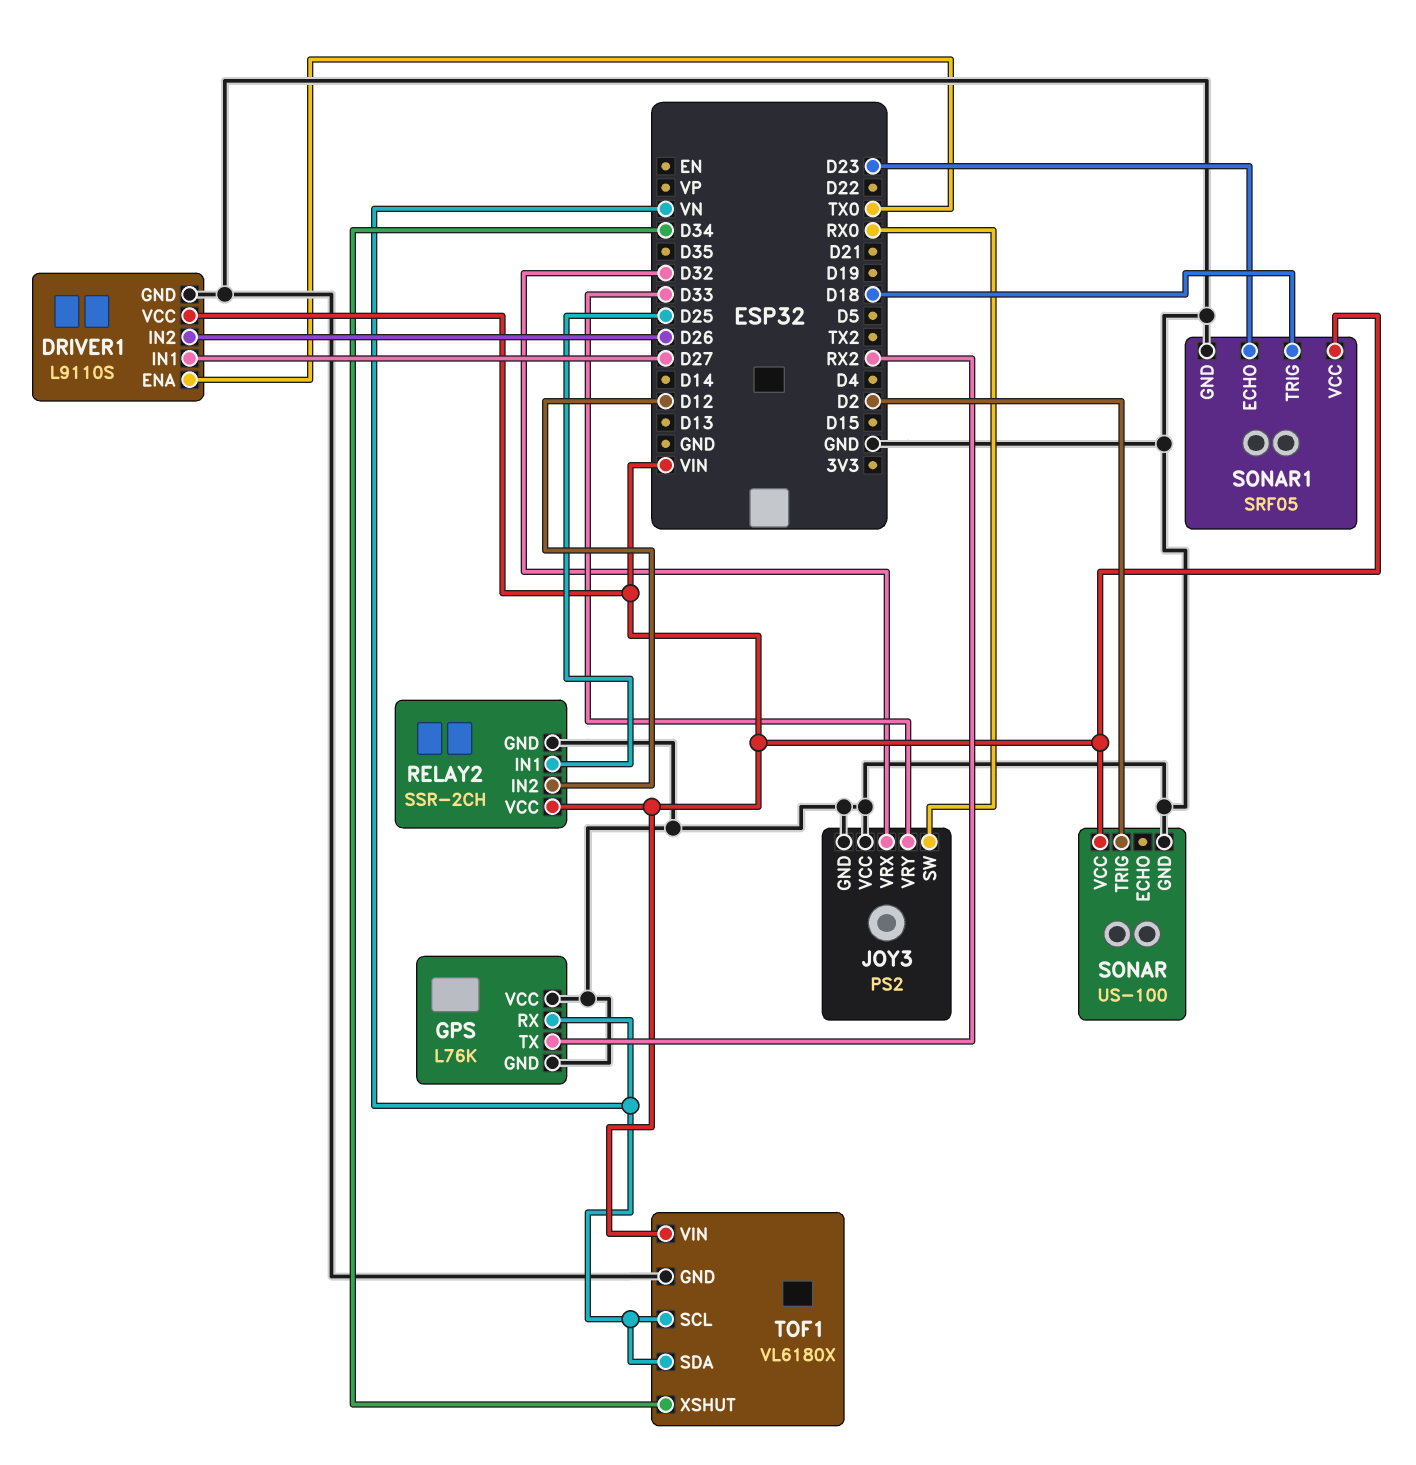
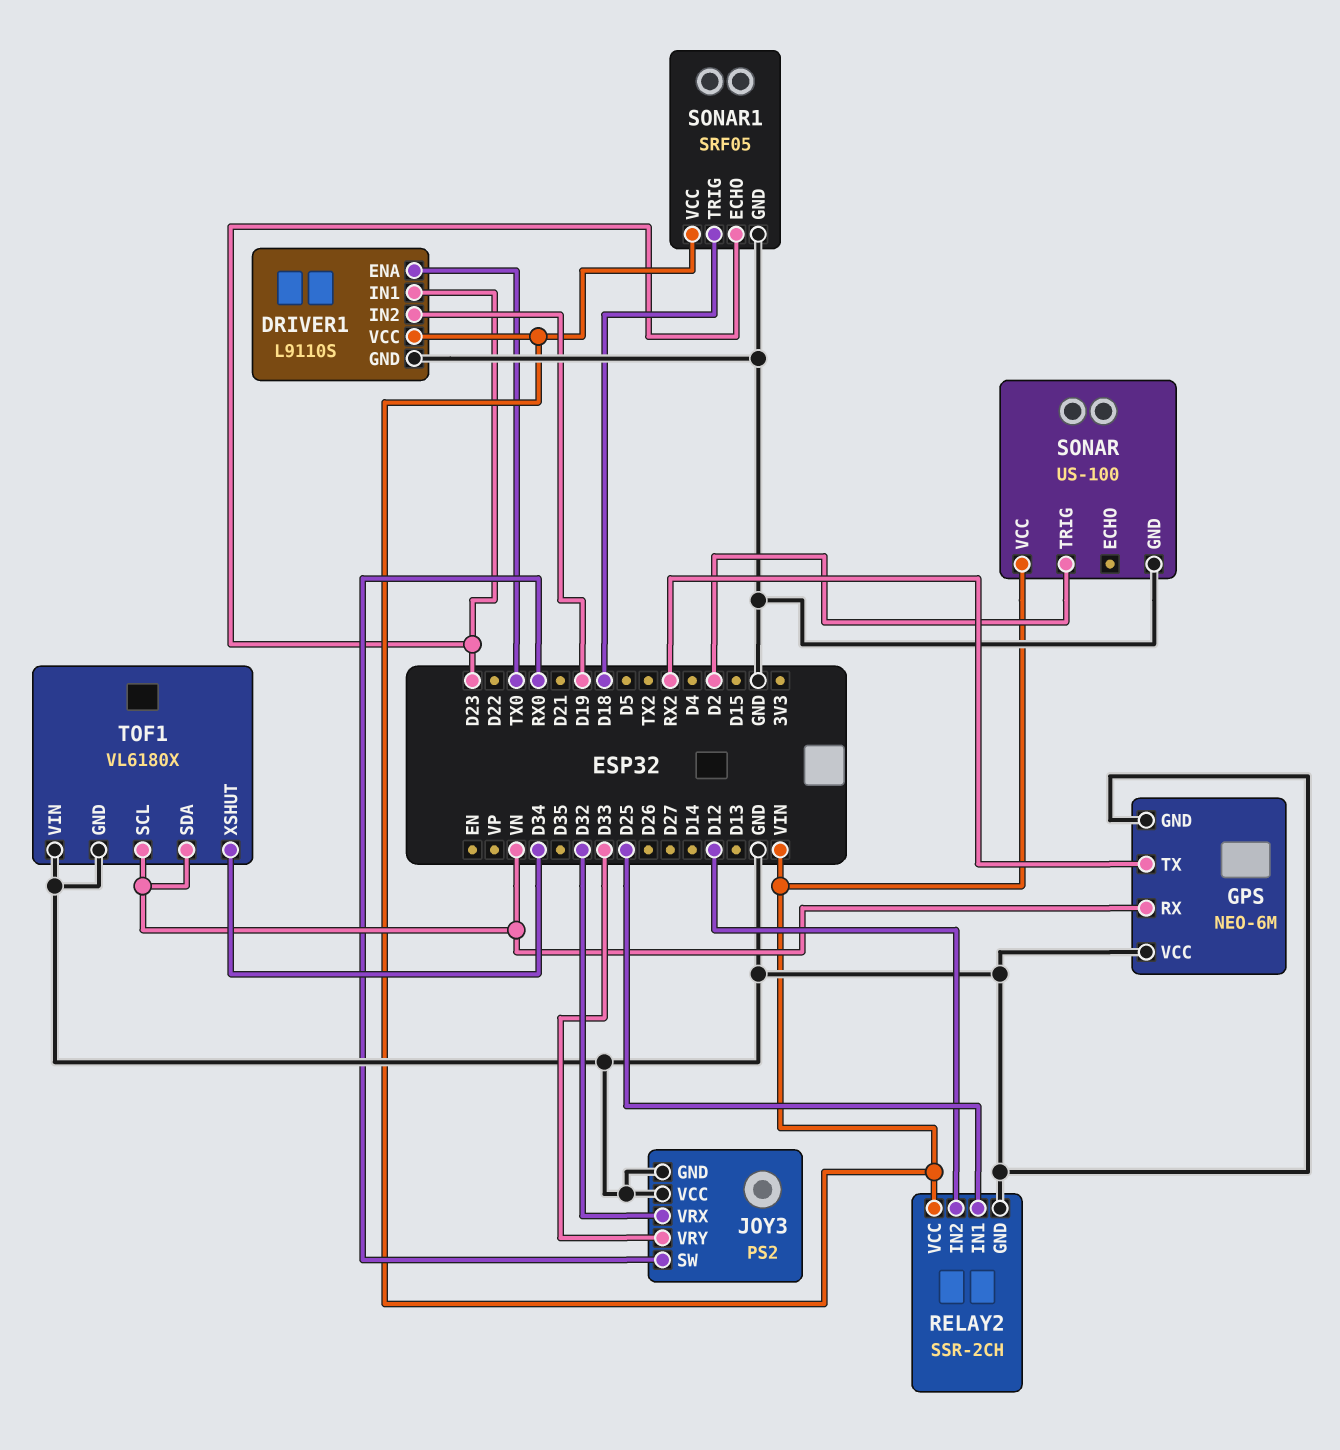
DRIVER1 pin IN1: D27 -> D23
DRIVER1 pin IN2: D26 -> D19
GPS: L76K -> NEO-6M
TOF1 pin VIN: VIN -> GND

